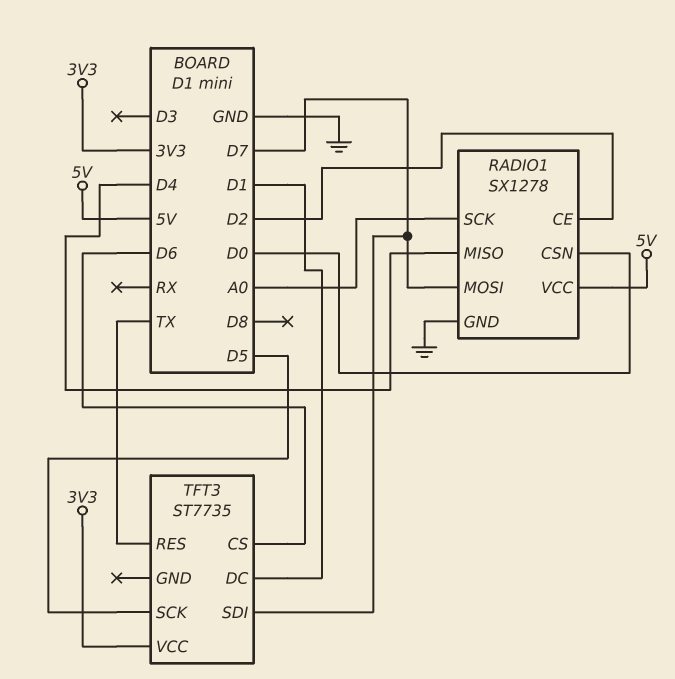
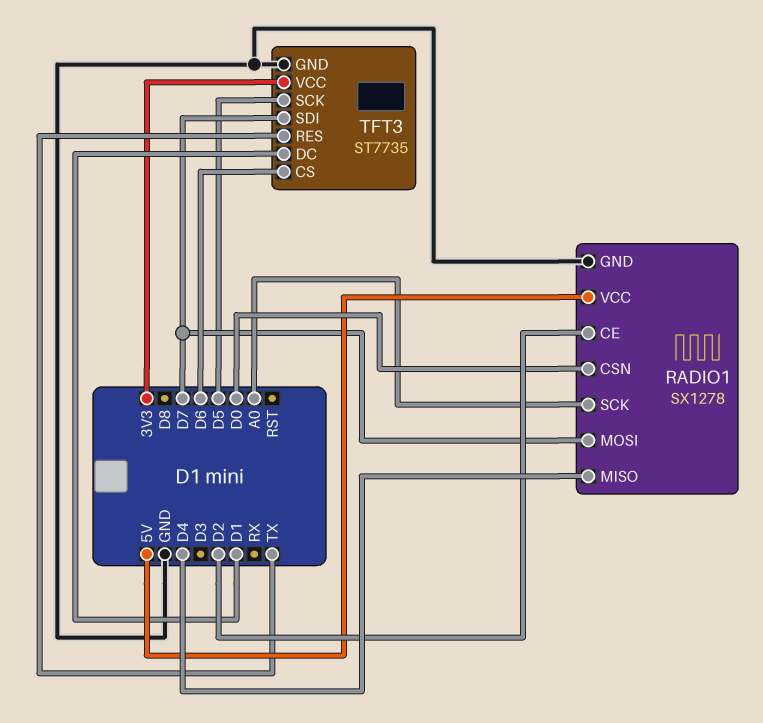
TFT3 pin GND: none -> GND

